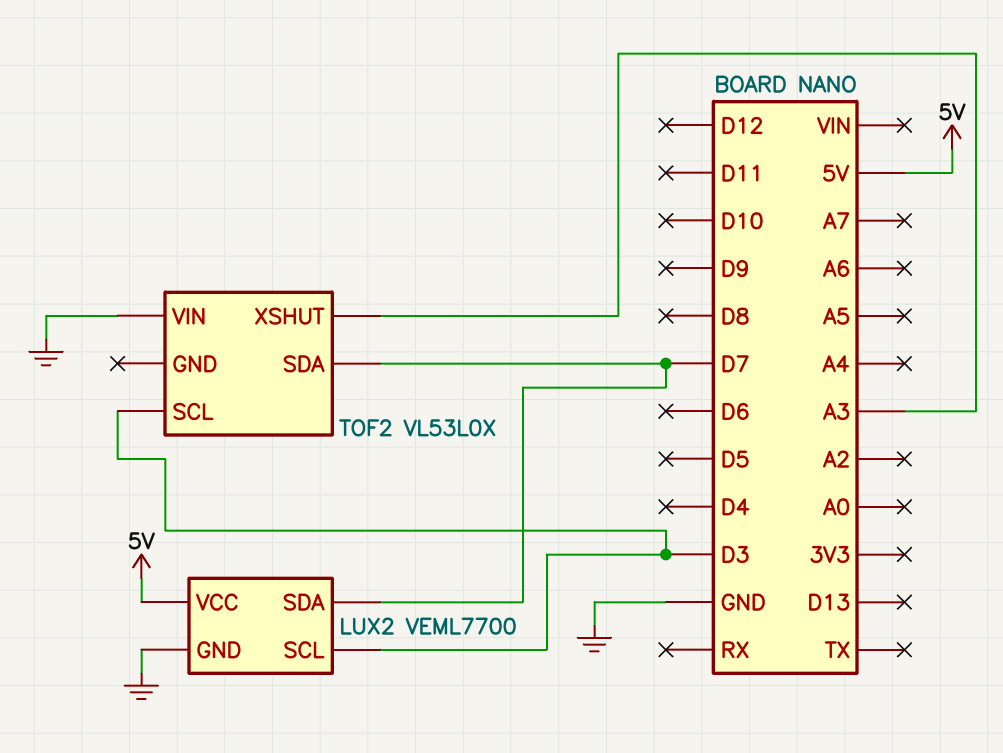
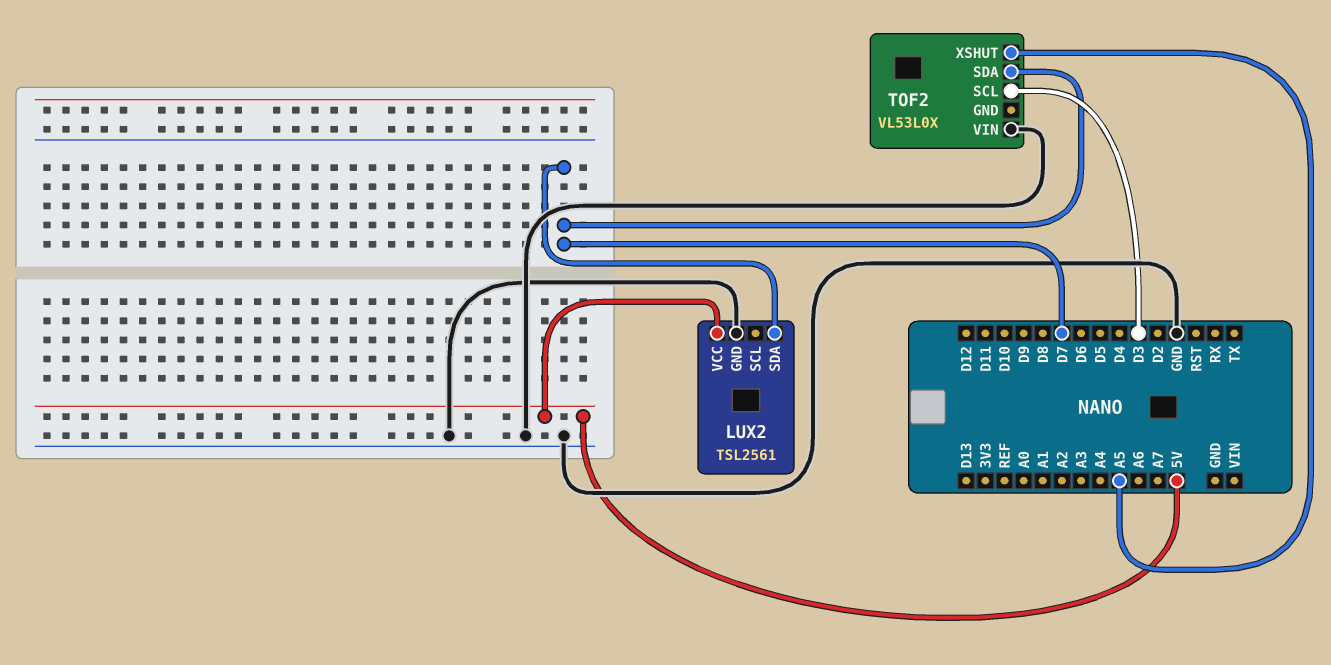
LUX2: VEML7700 -> TSL2561
LUX2 pin SCL: D3 -> none
TOF2 pin XSHUT: A3 -> A5

